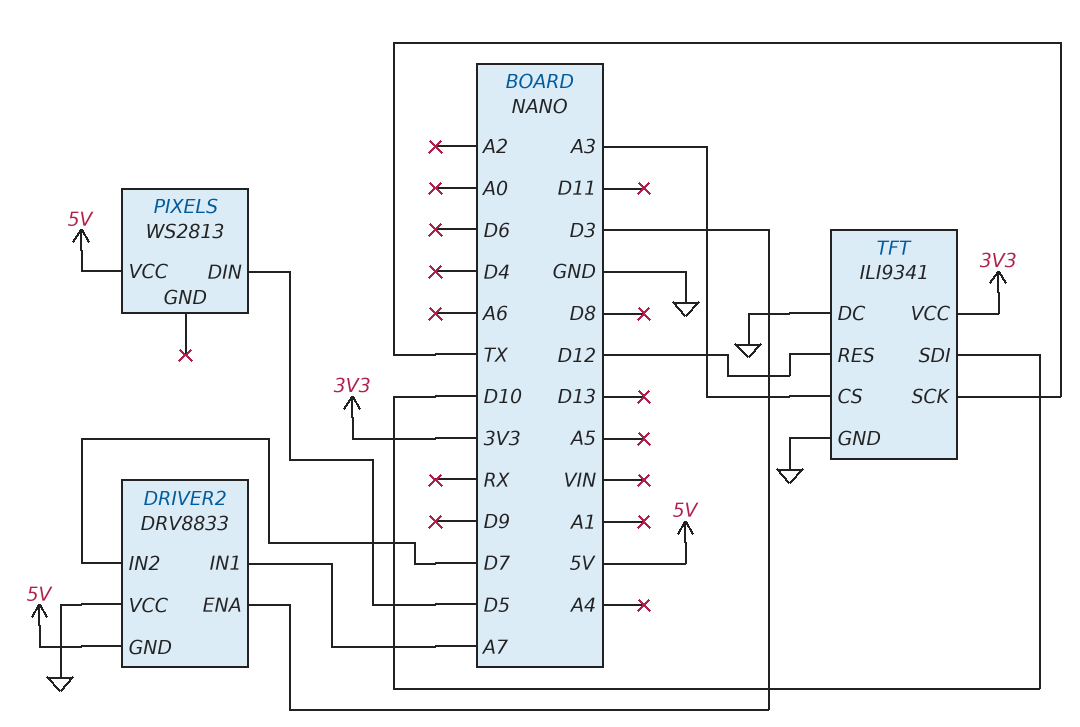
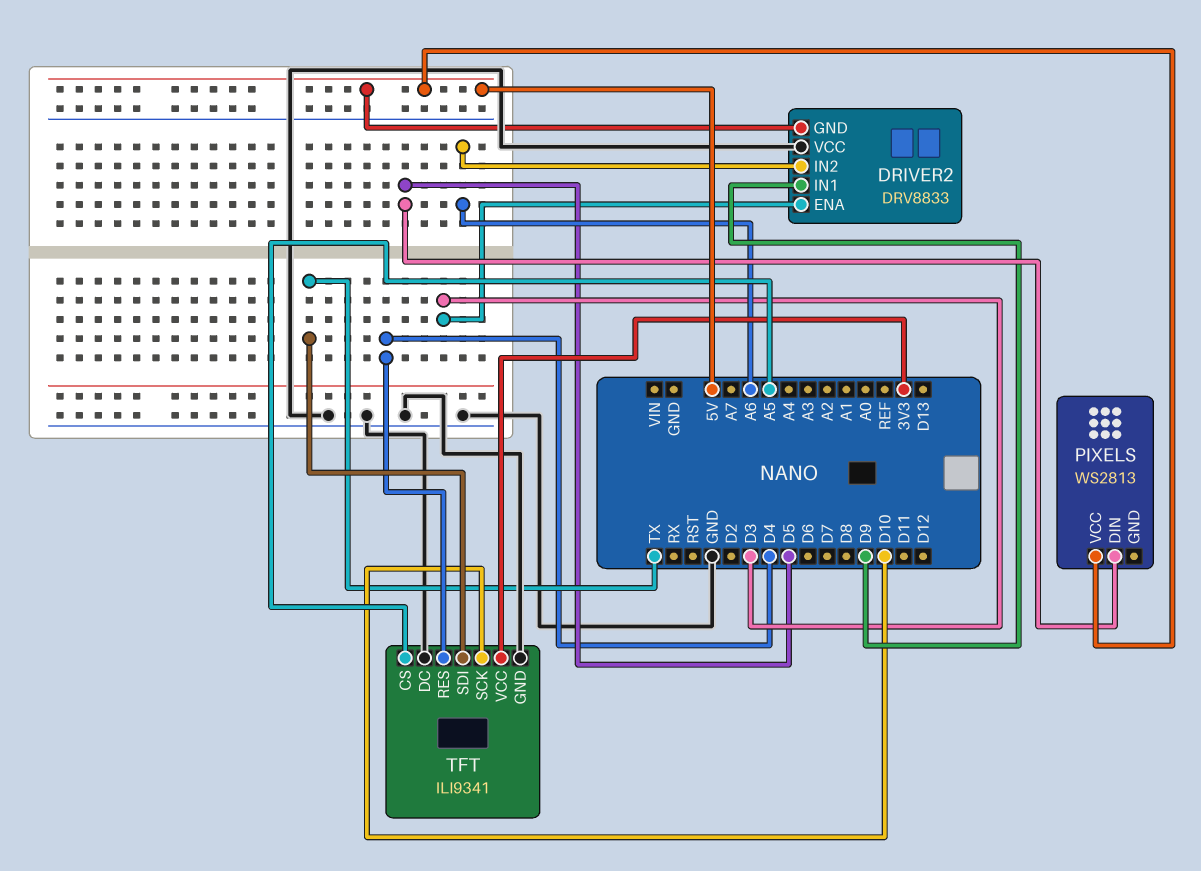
DRIVER2 pin IN1: A7 -> D9
DRIVER2 pin IN2: D7 -> A6
TFT pin CS: A3 -> A5
TFT pin RES: D12 -> D4
TFT pin SCK: TX -> D10
TFT pin SDI: D10 -> TX

